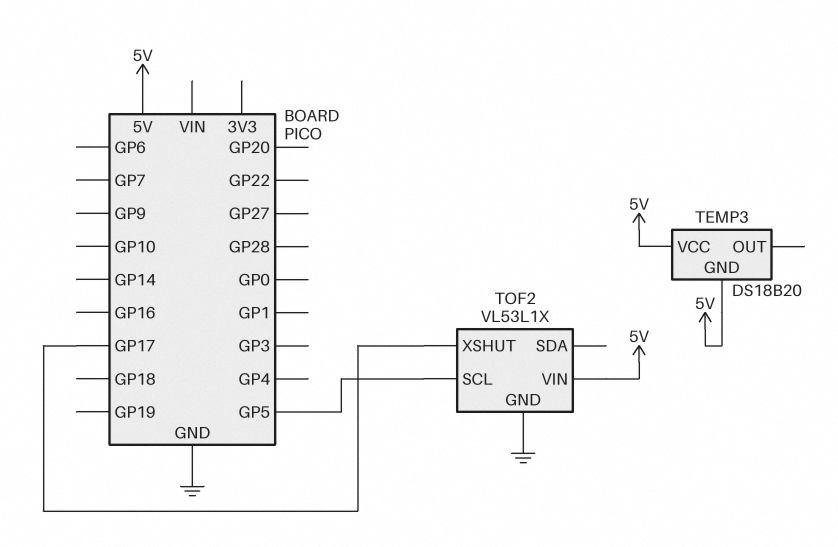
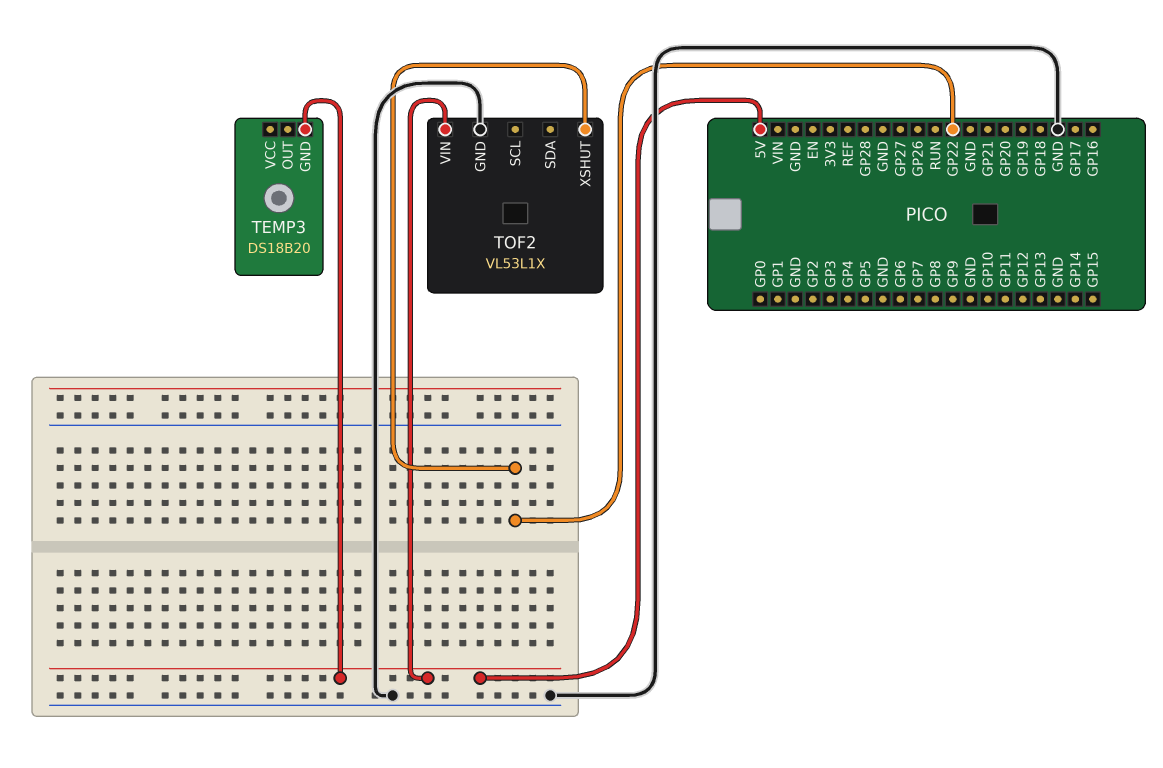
TEMP3 pin VCC: 5V -> none
TOF2 pin SCL: GP5 -> none
TOF2 pin XSHUT: GP17 -> GP22

